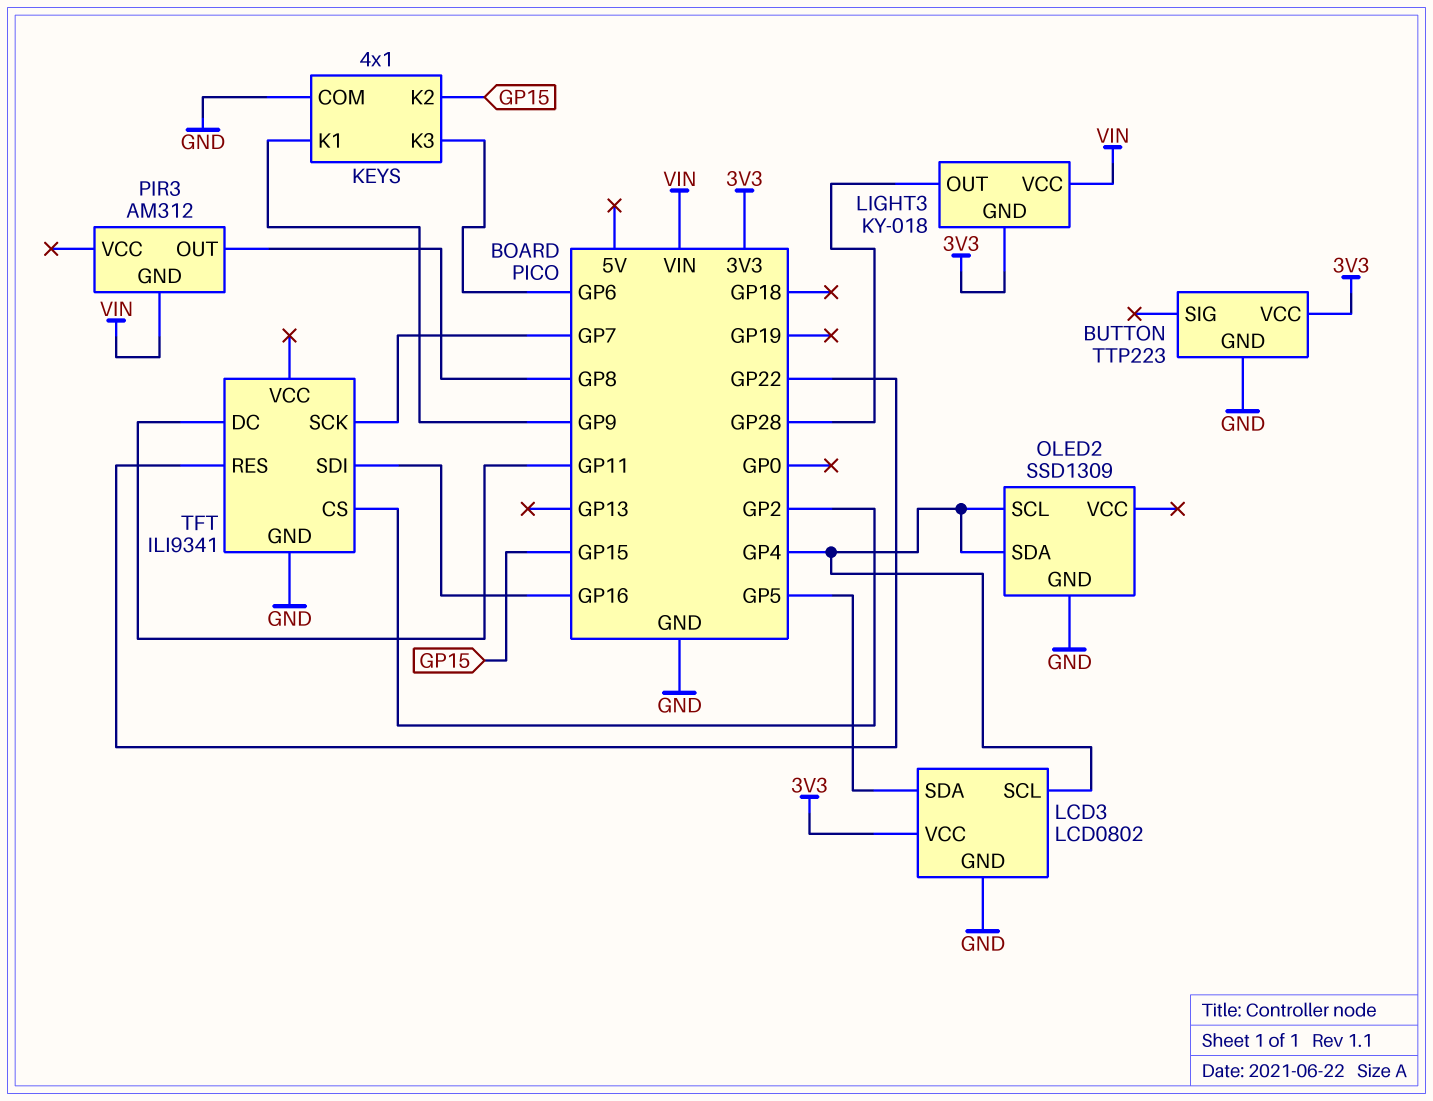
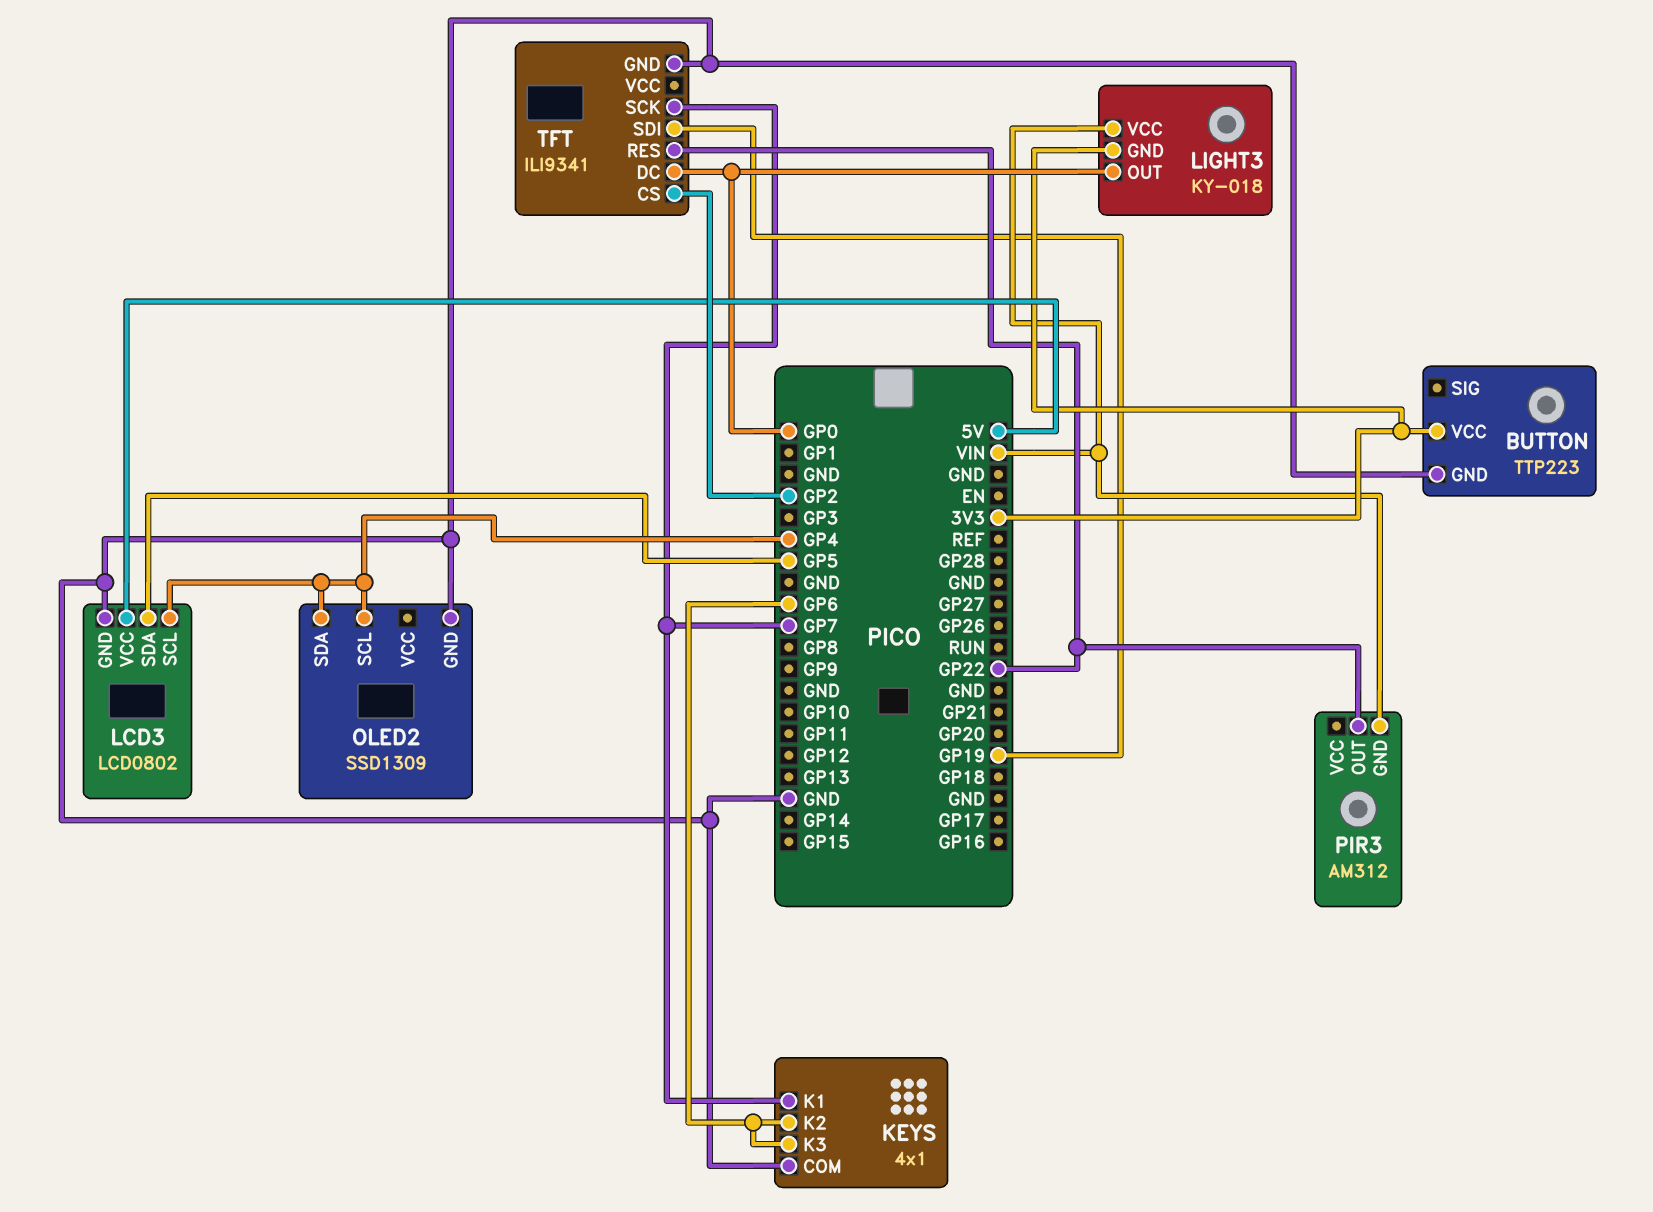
KEYS pin K1: GP9 -> GP7
KEYS pin K2: GP15 -> GP6
LCD3 pin VCC: 3V3 -> 5V
LIGHT3 pin OUT: GP28 -> GP0
PIR3 pin OUT: GP8 -> GP22
TFT pin DC: GP11 -> GP0
TFT pin SDI: GP16 -> GP19

